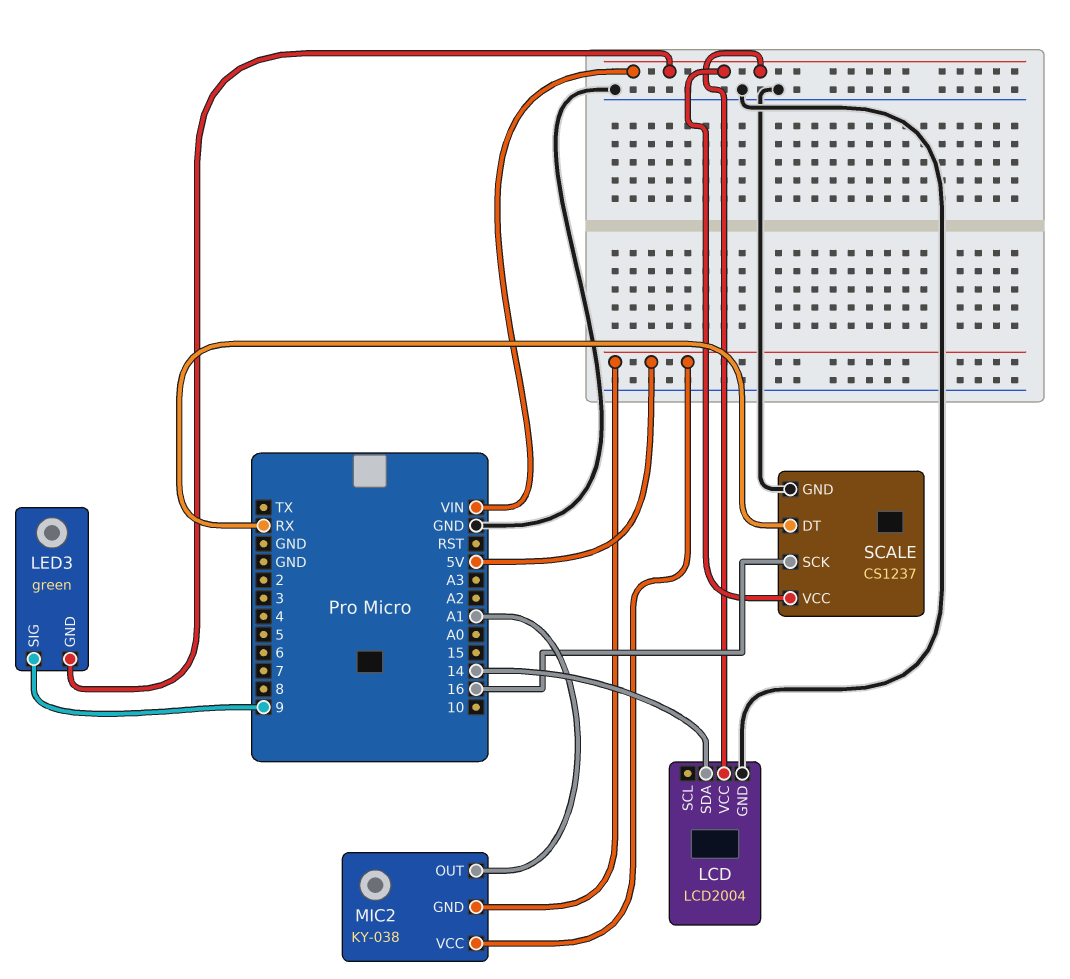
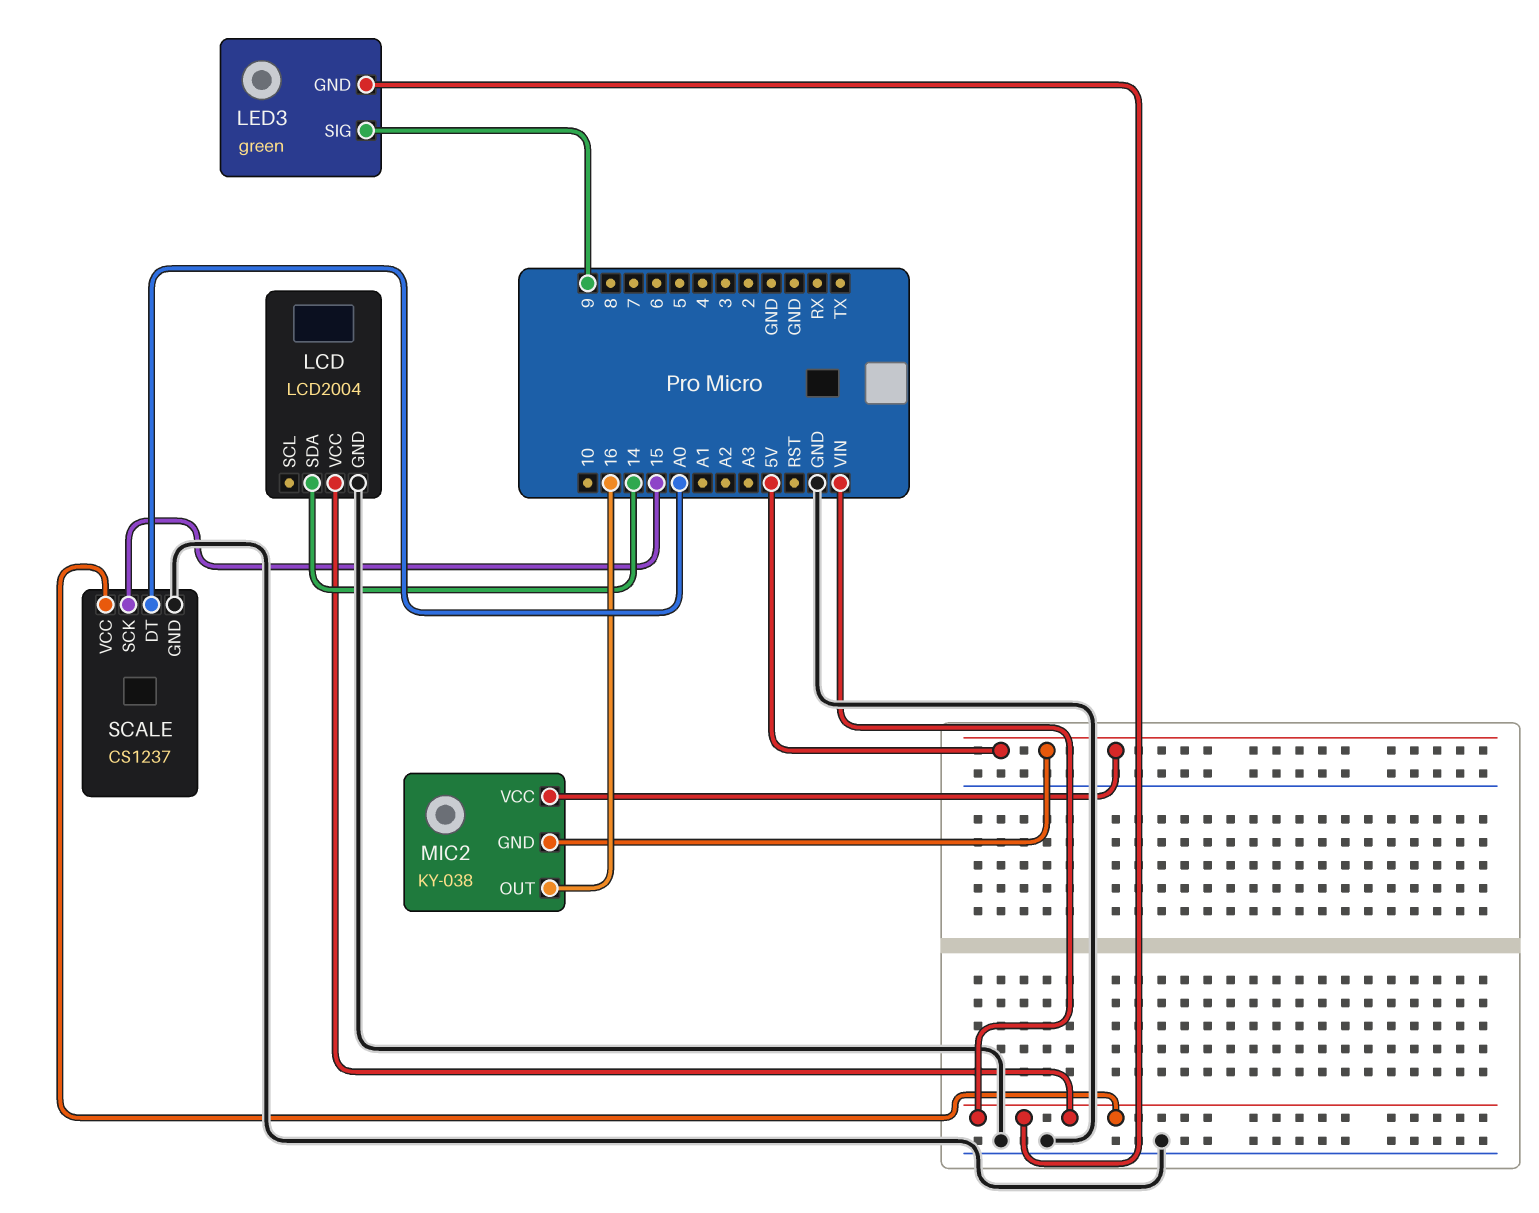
MIC2 pin OUT: A1 -> 16
SCALE pin DT: RX -> A0
SCALE pin SCK: 16 -> 15

